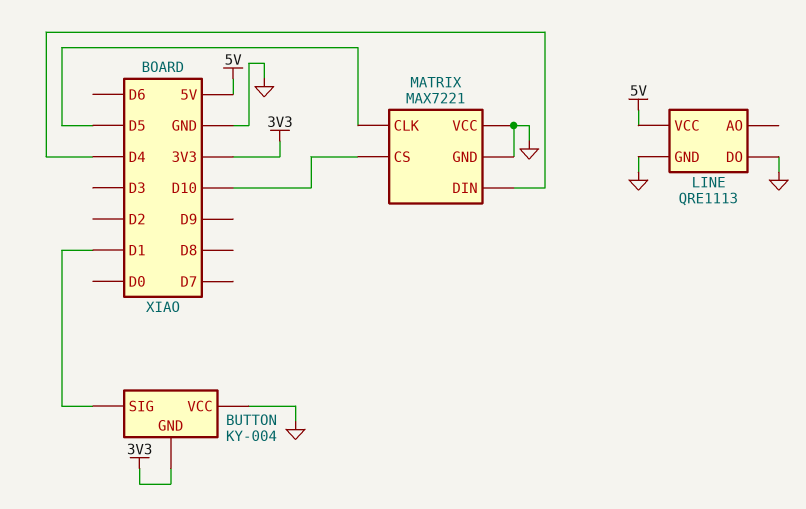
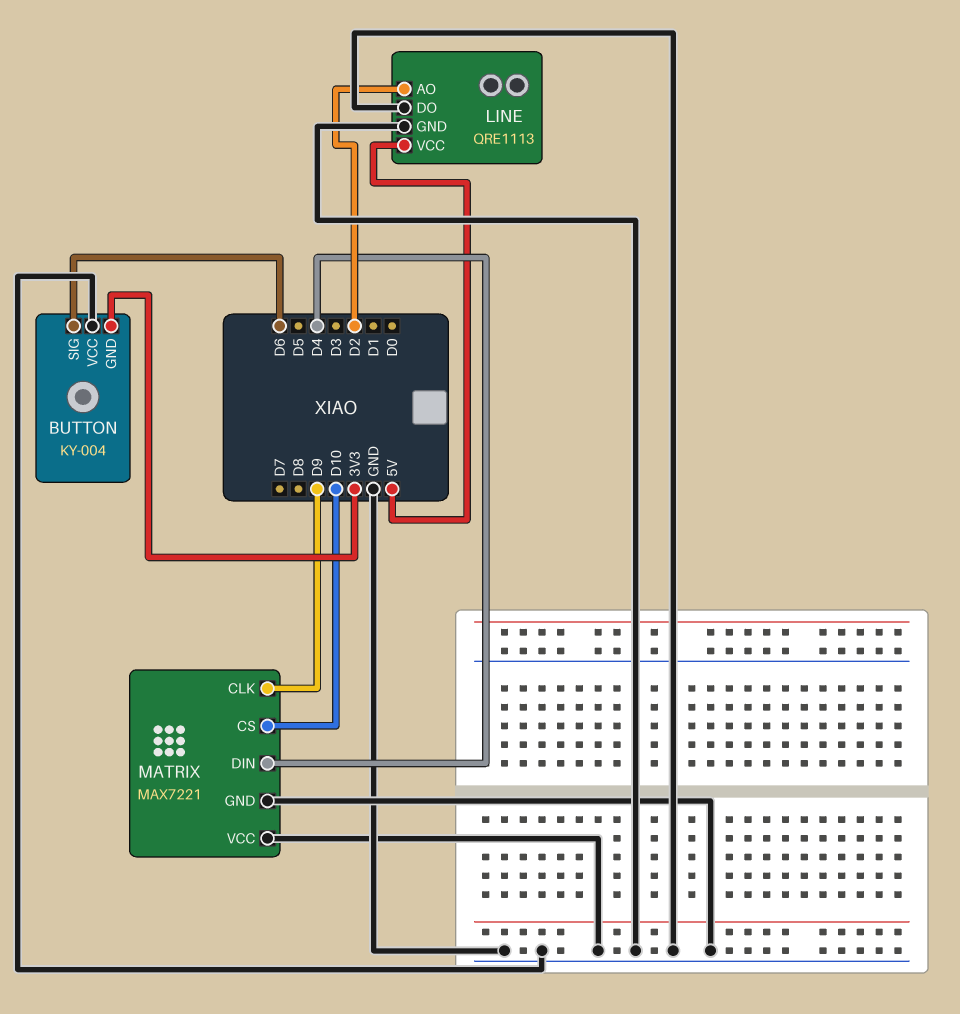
BUTTON pin SIG: D1 -> D6
LINE pin AO: none -> D2
MATRIX pin CLK: D5 -> D9

